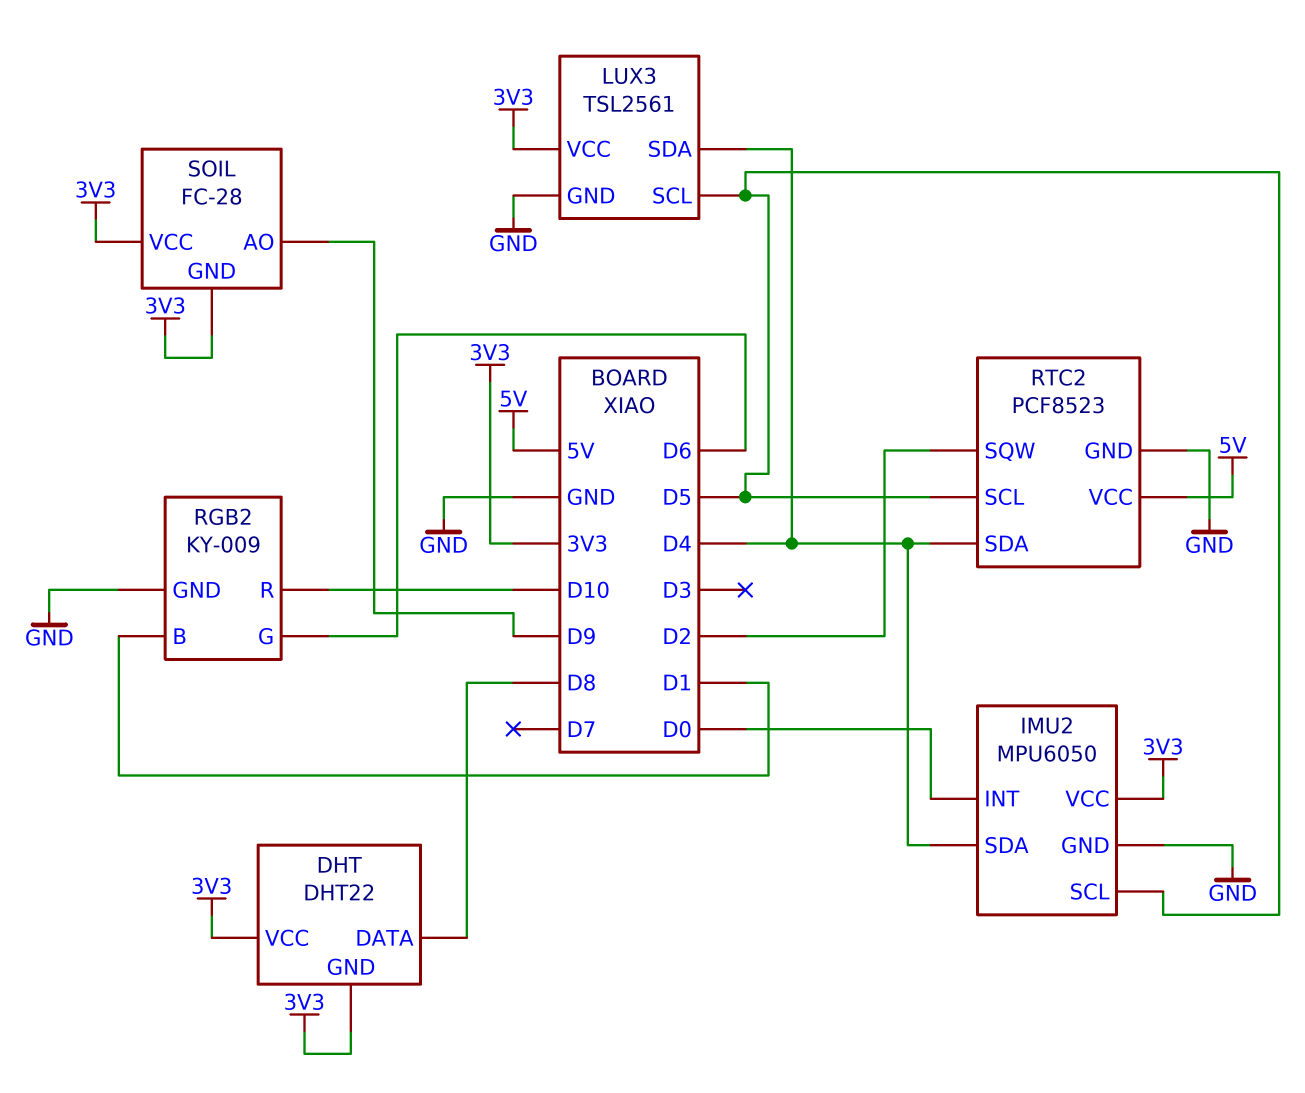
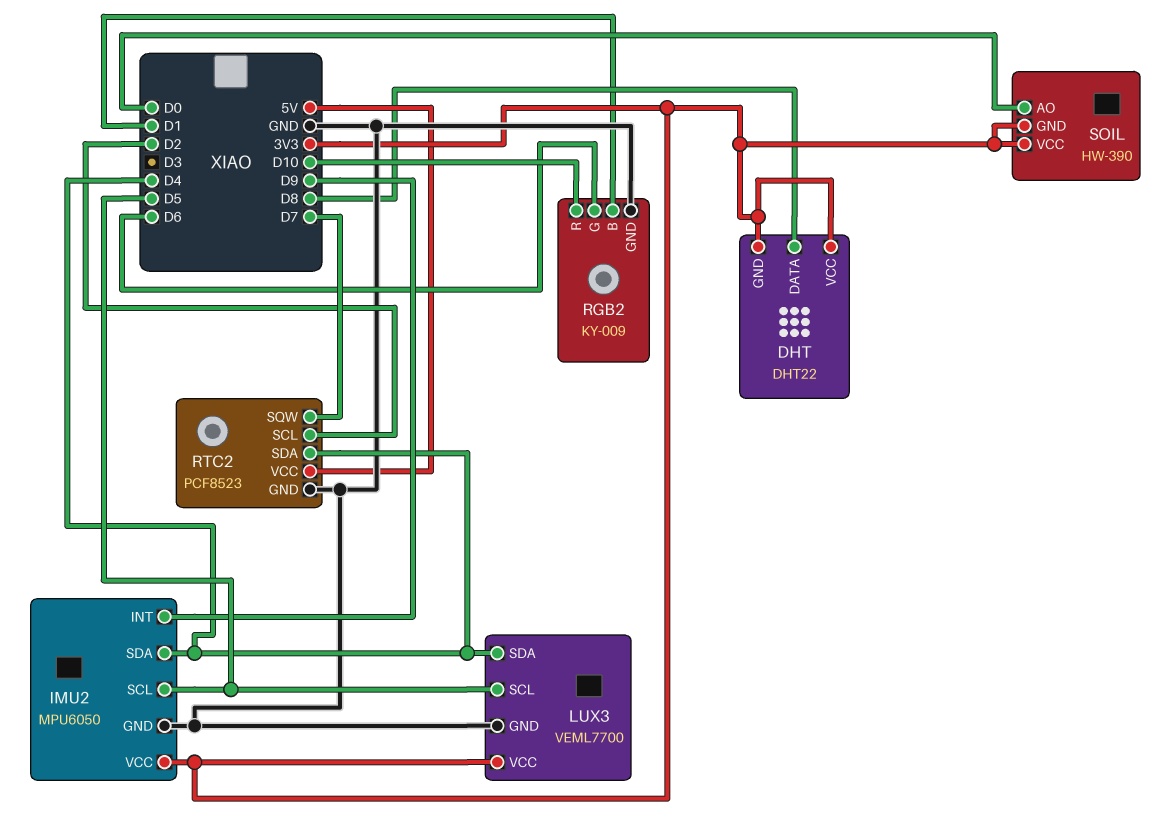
IMU2 pin INT: D0 -> D9
LUX3: TSL2561 -> VEML7700
RTC2 pin SCL: D5 -> D2
RTC2 pin SQW: D2 -> D7
SOIL: FC-28 -> HW-390
SOIL pin AO: D9 -> D0

